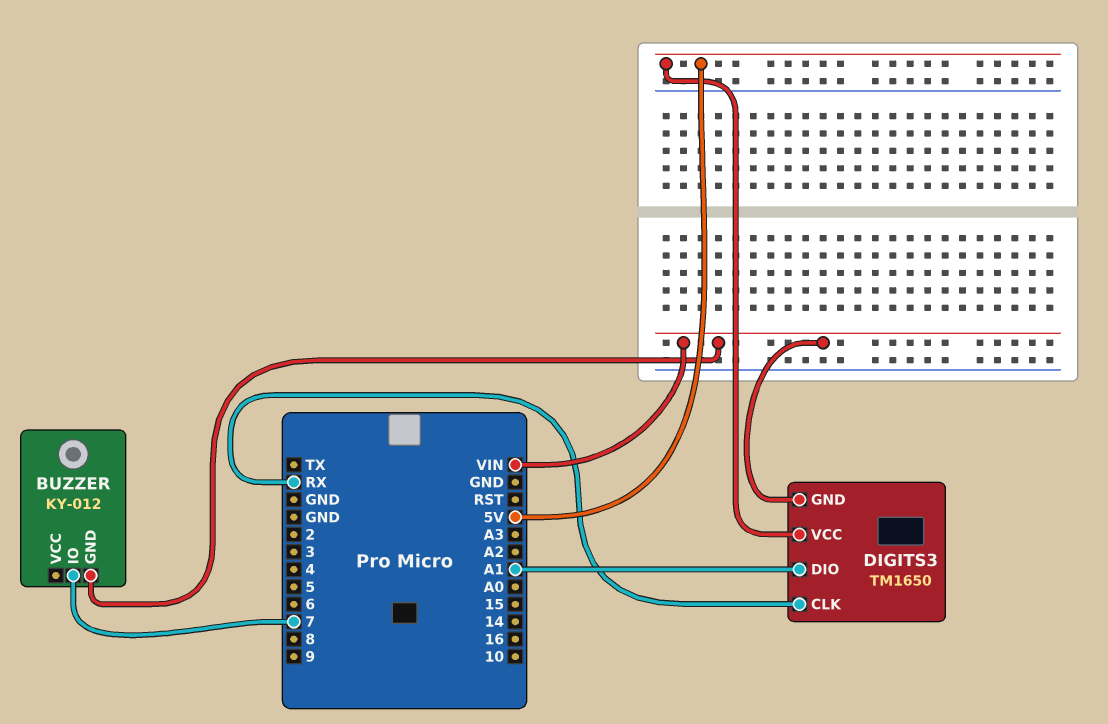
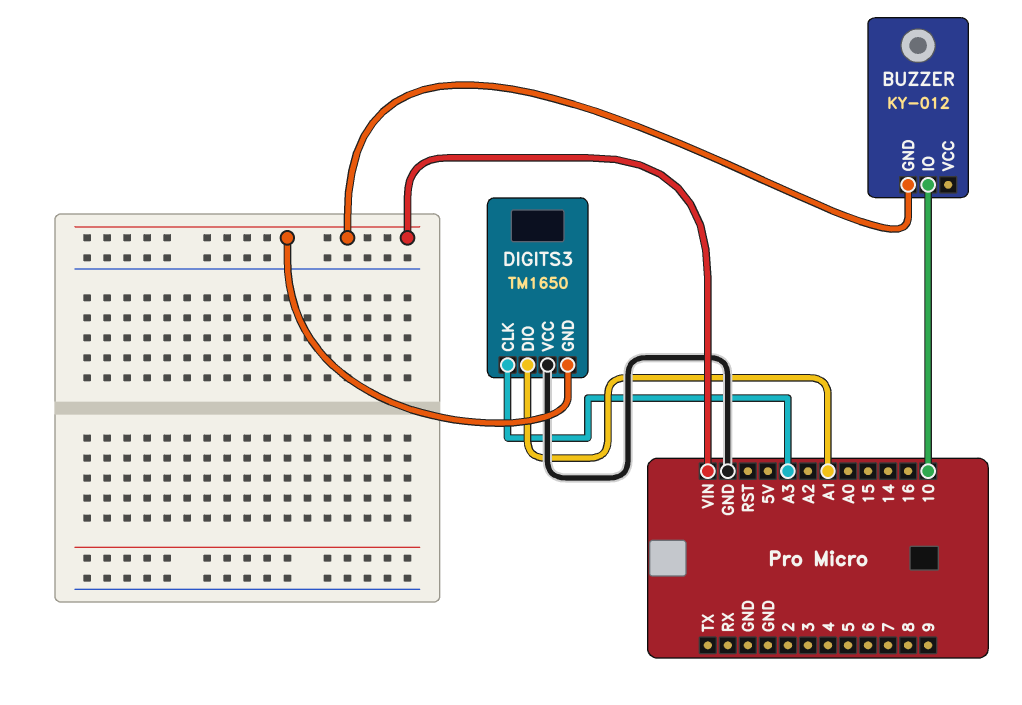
BUZZER pin IO: 7 -> 10
DIGITS3 pin CLK: RX -> A3
DIGITS3 pin VCC: 5V -> GND

